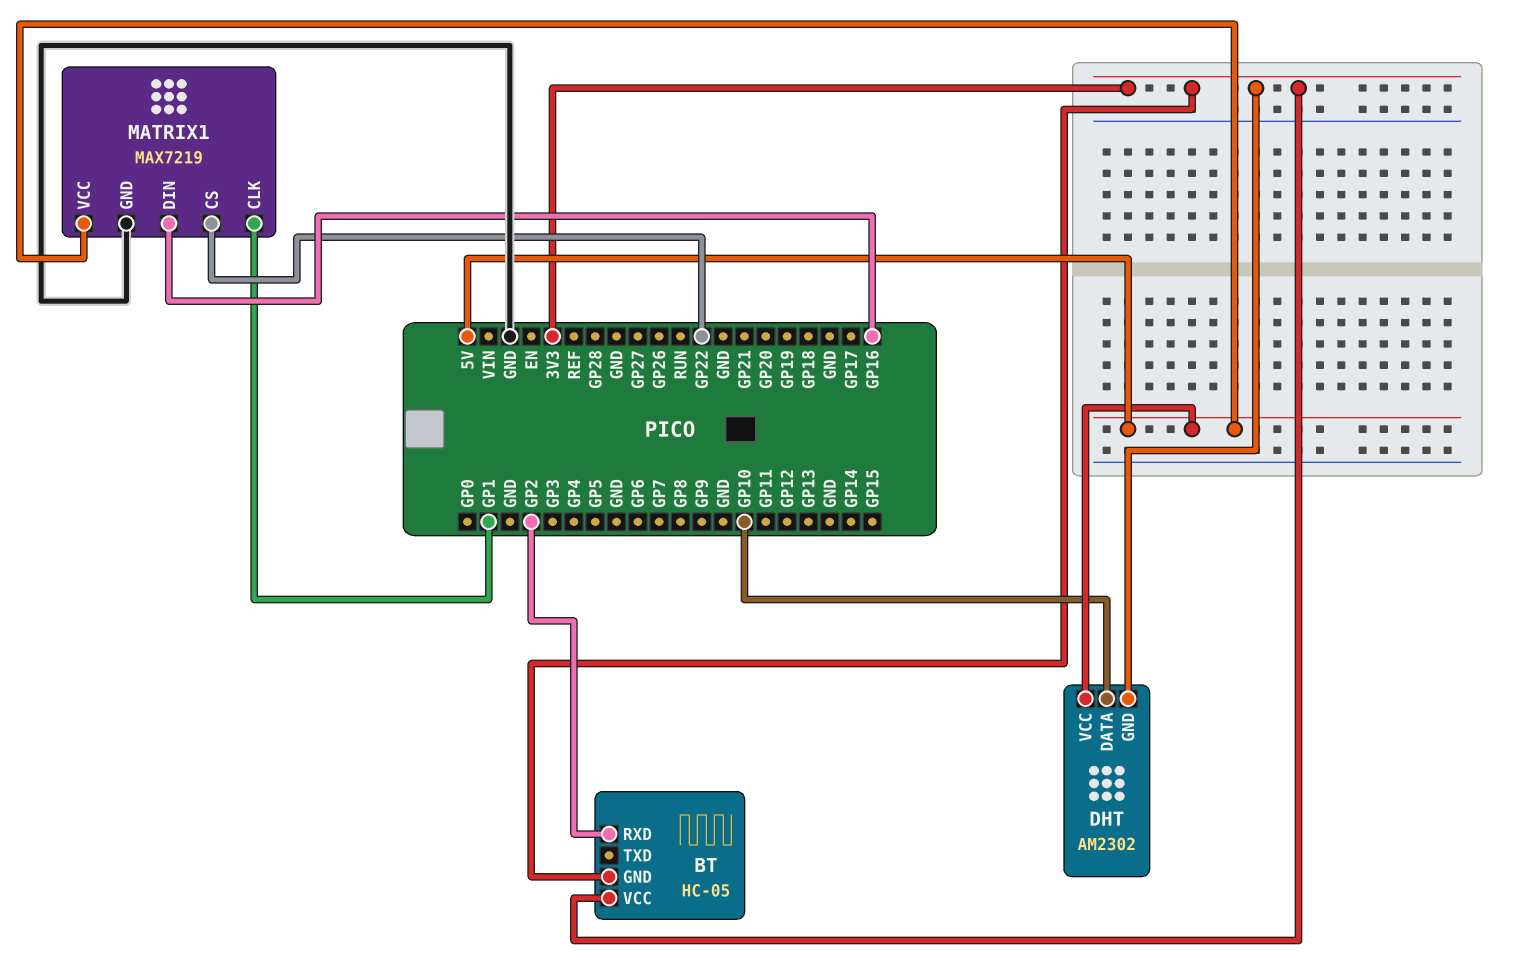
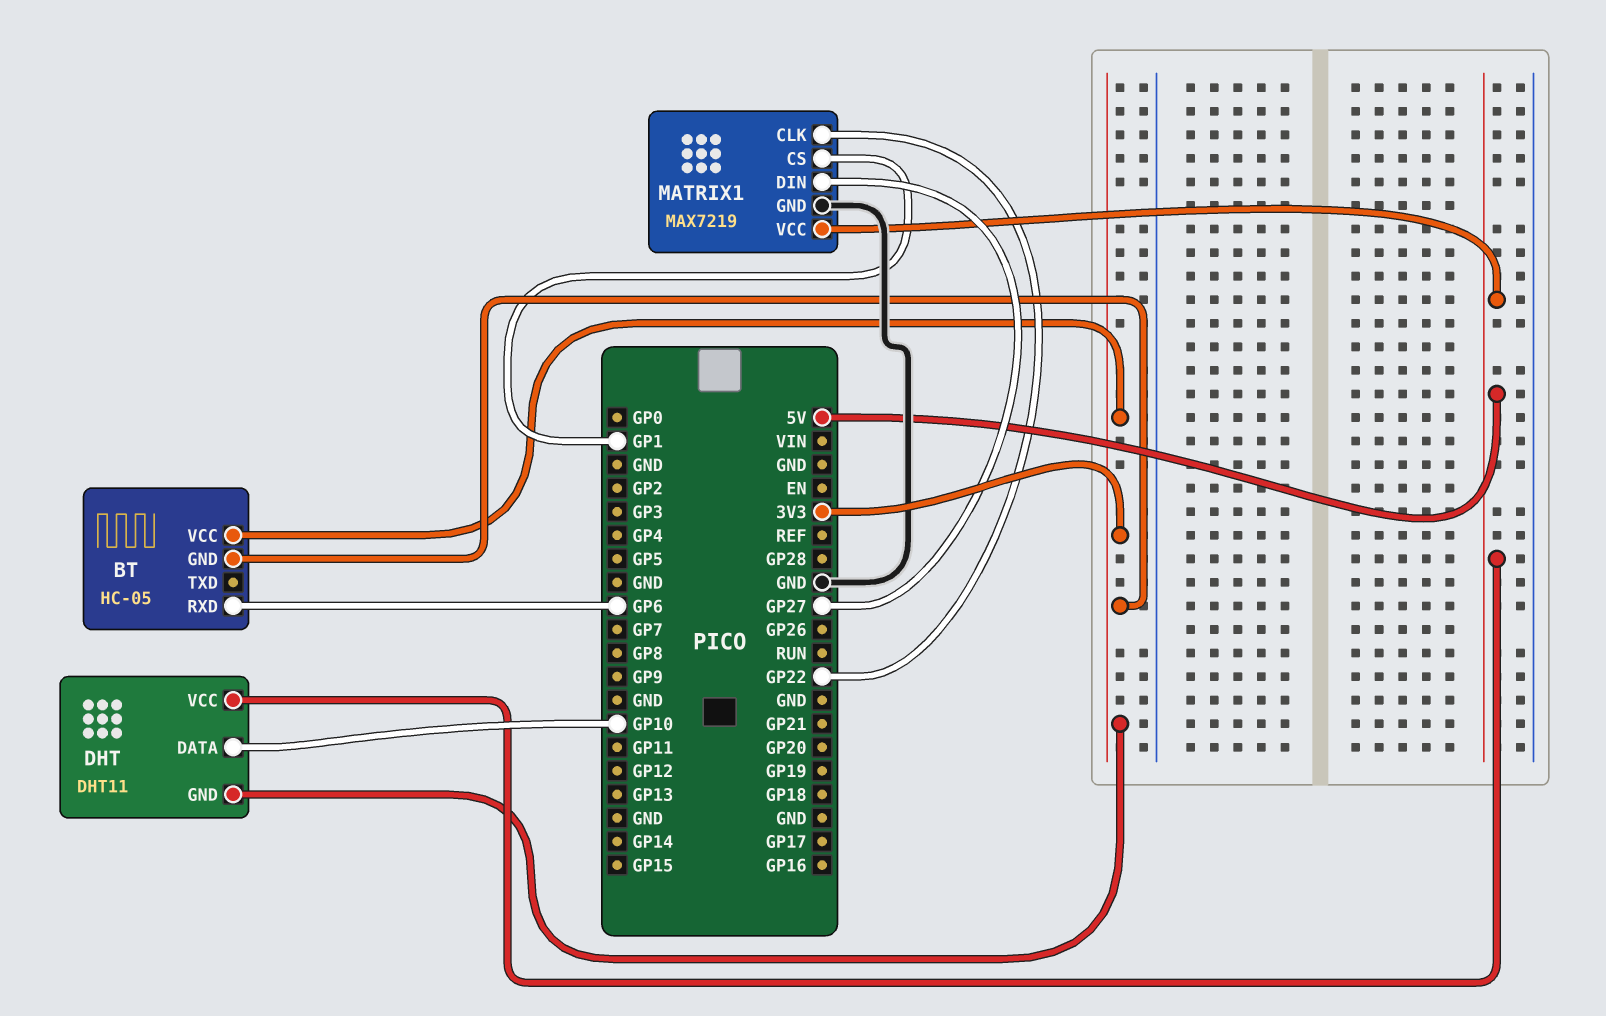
BT pin RXD: GP2 -> GP6
DHT: AM2302 -> DHT11
MATRIX1 pin CLK: GP1 -> GP22
MATRIX1 pin CS: GP22 -> GP1
MATRIX1 pin DIN: GP16 -> GP27

